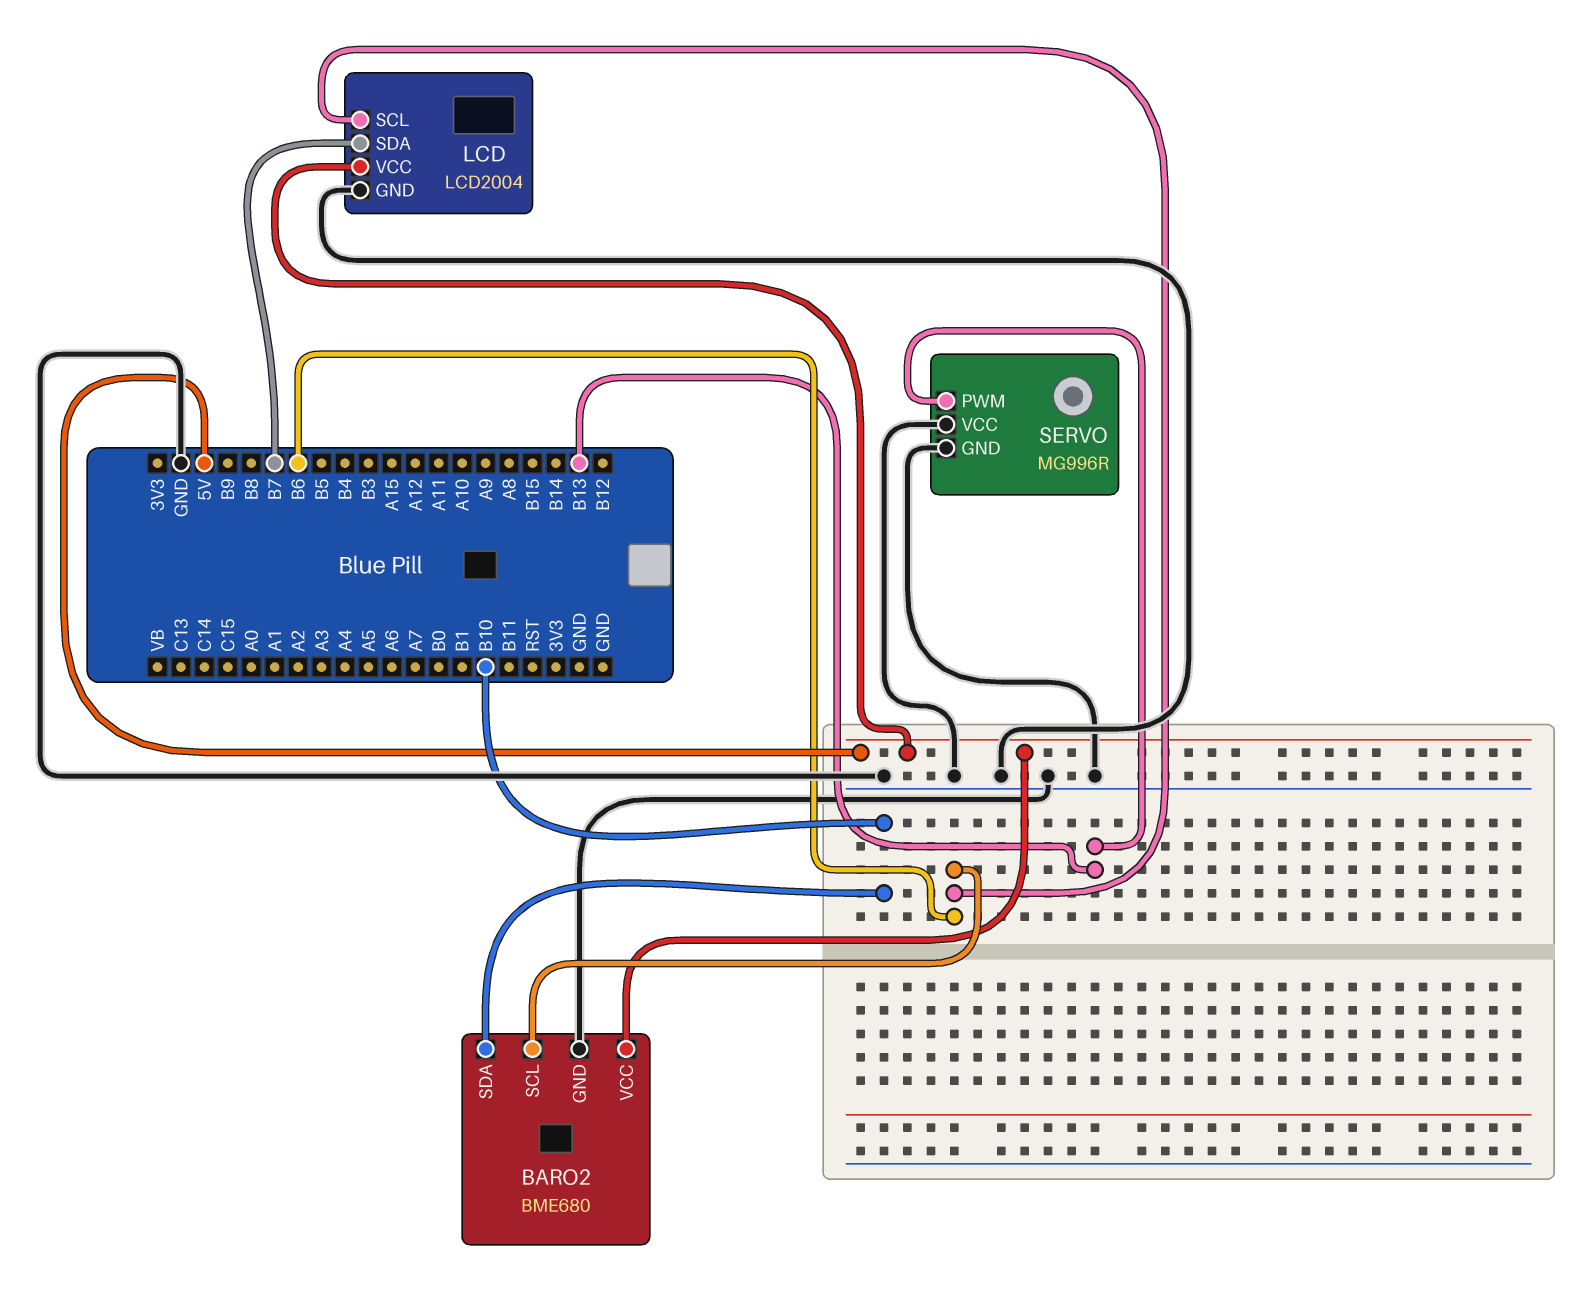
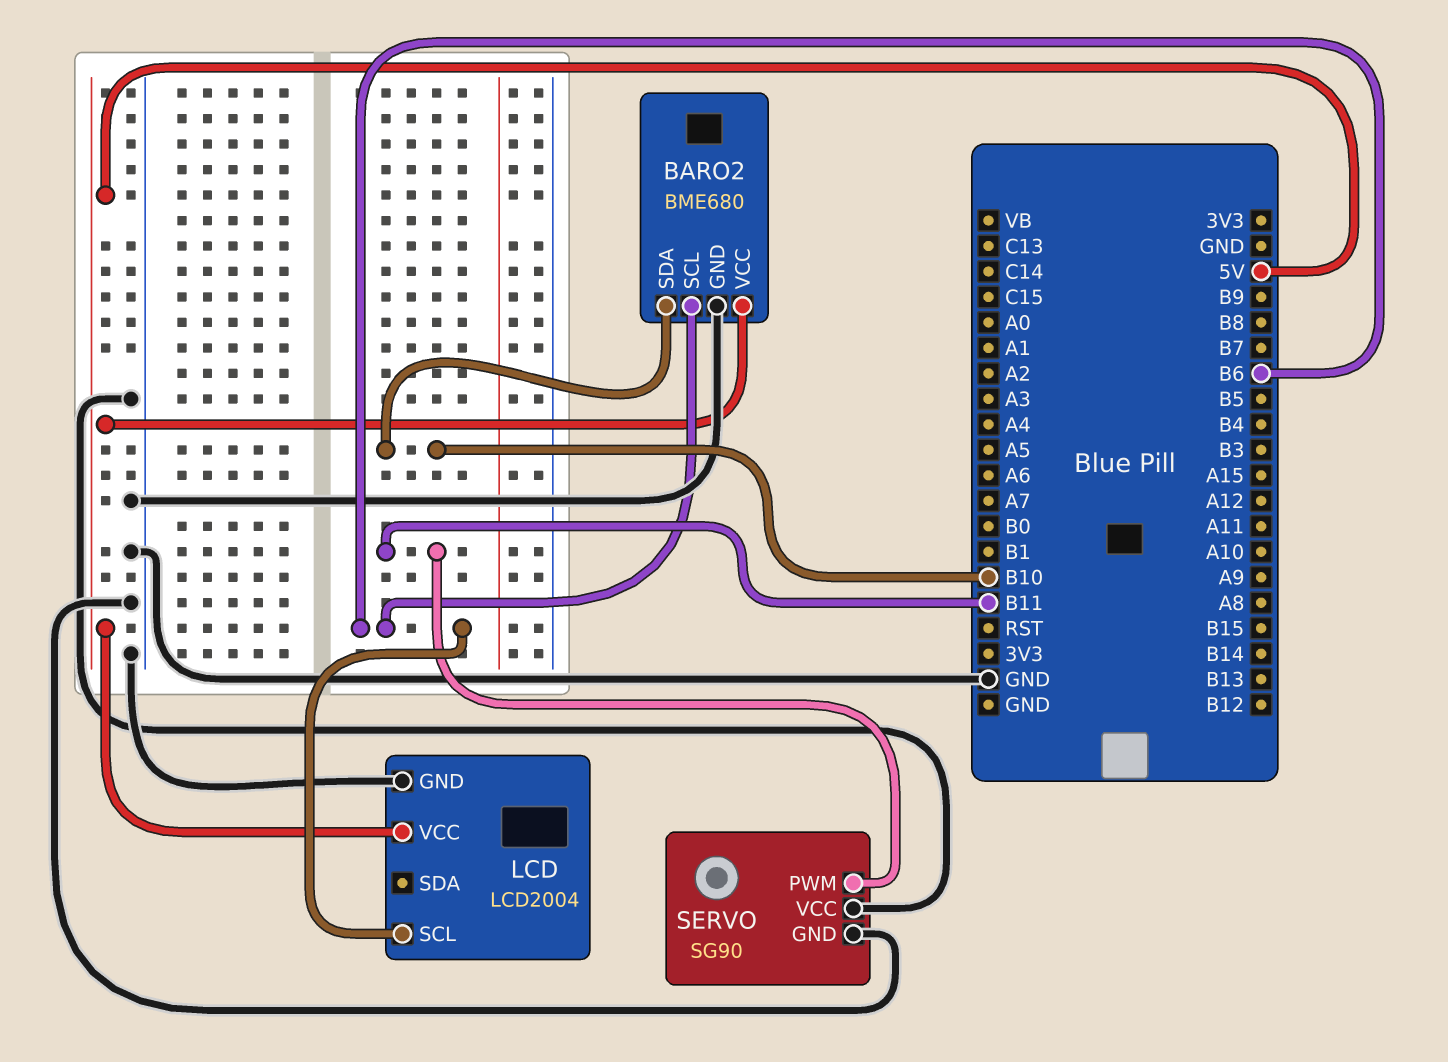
LCD pin SDA: B7 -> none
SERVO: MG996R -> SG90
SERVO pin PWM: B13 -> B11

